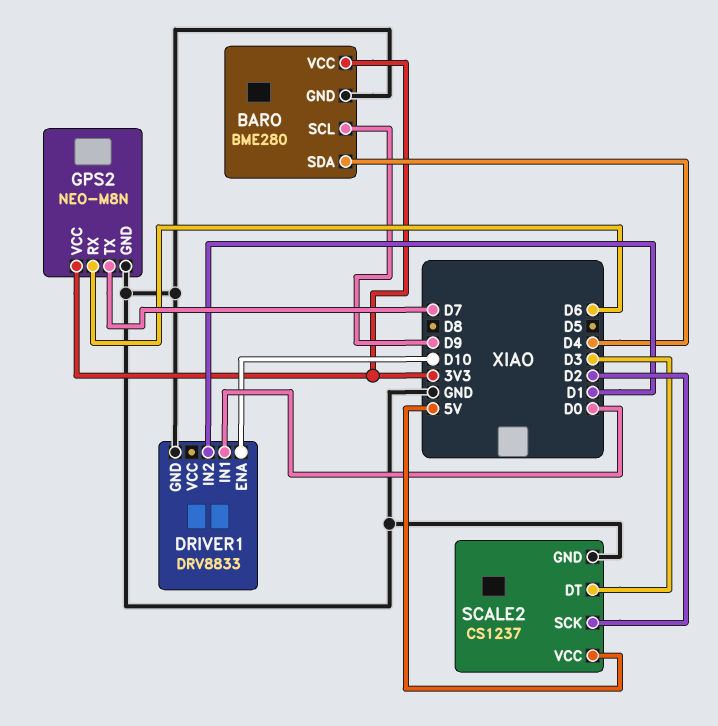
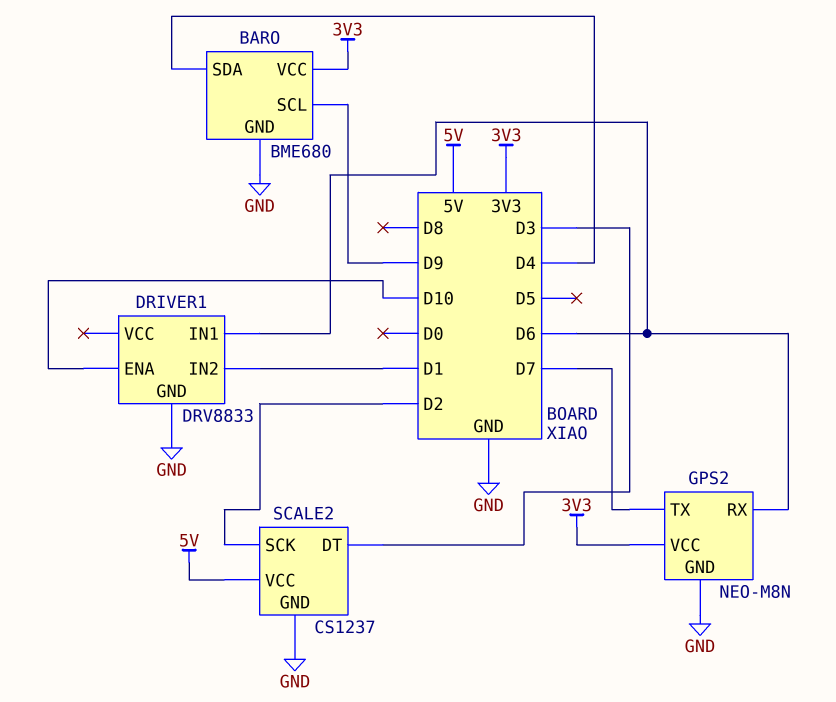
BARO: BME280 -> BME680
DRIVER1 pin IN1: D0 -> D6

